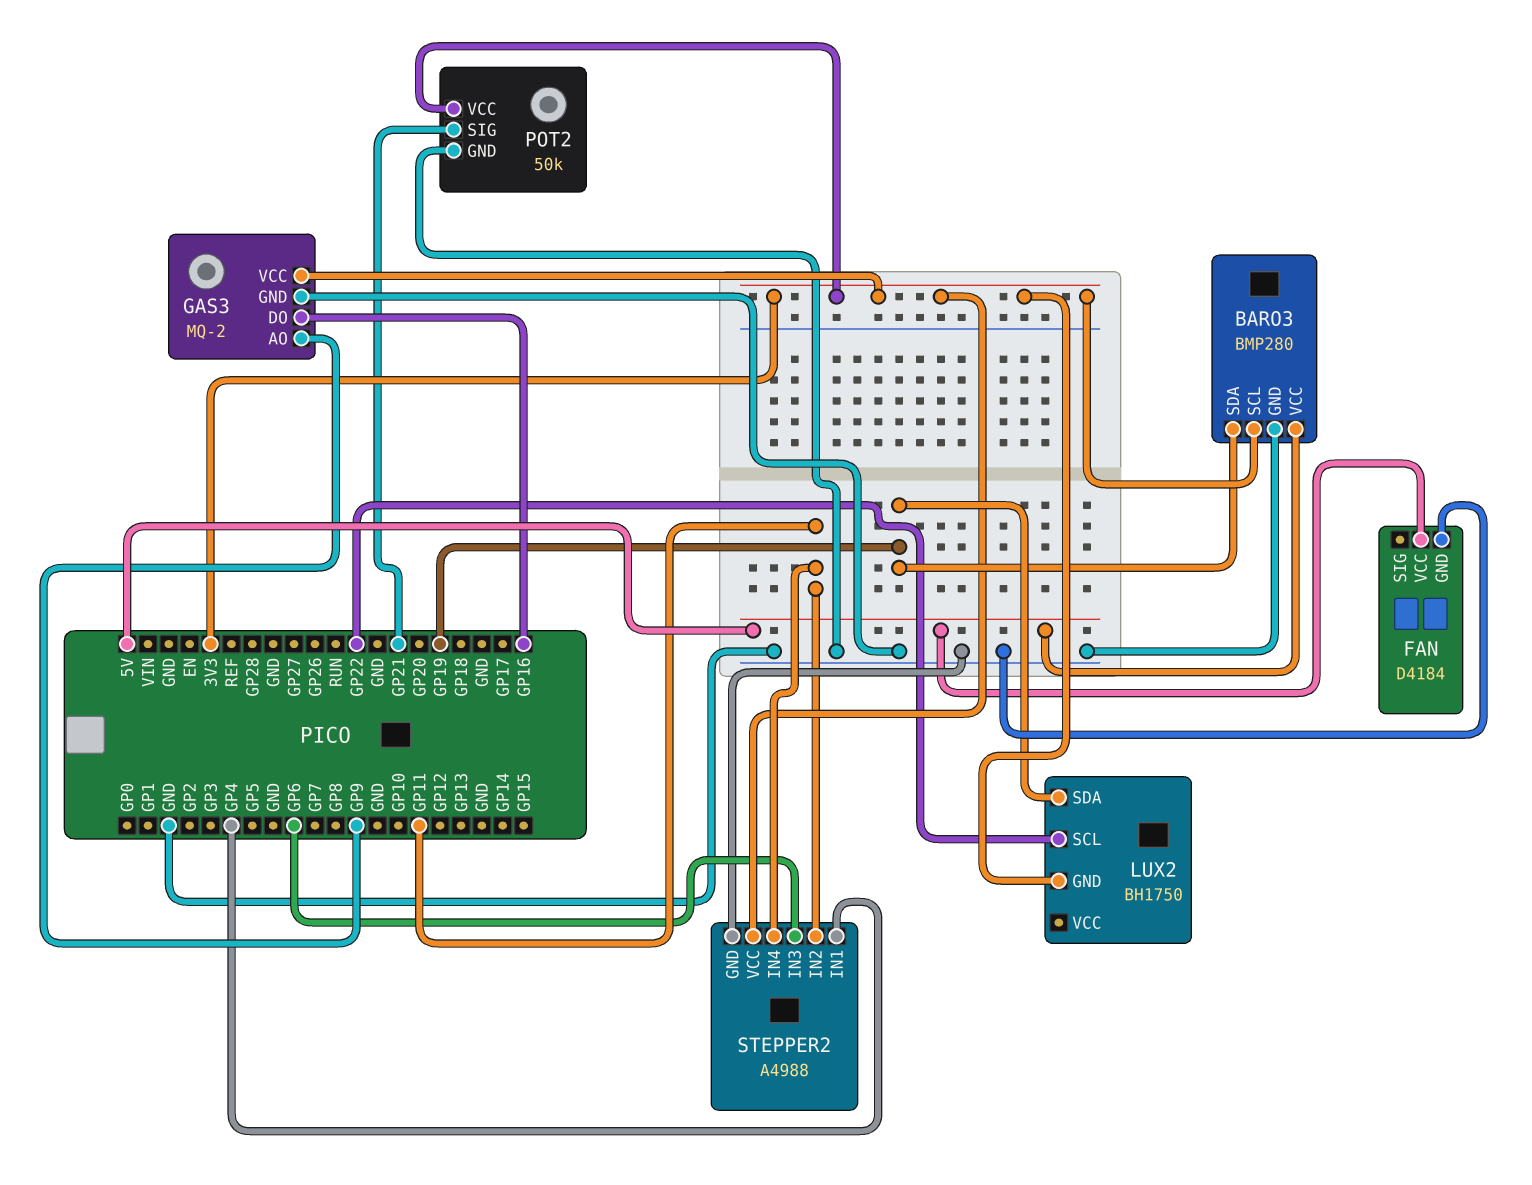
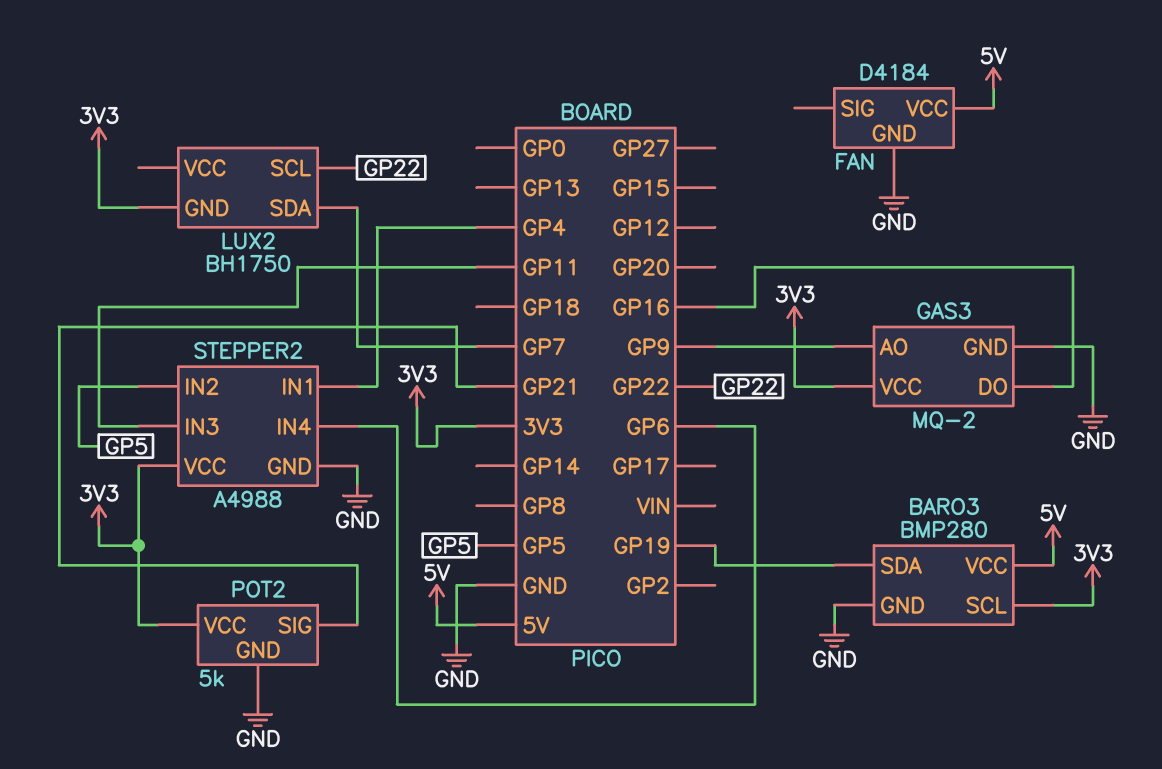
LUX2 pin SDA: GP19 -> GP7
POT2: 50k -> 5k
STEPPER2 pin IN2: GP11 -> GP5
STEPPER2 pin IN3: GP6 -> GP11
STEPPER2 pin IN4: GP11 -> GP6

